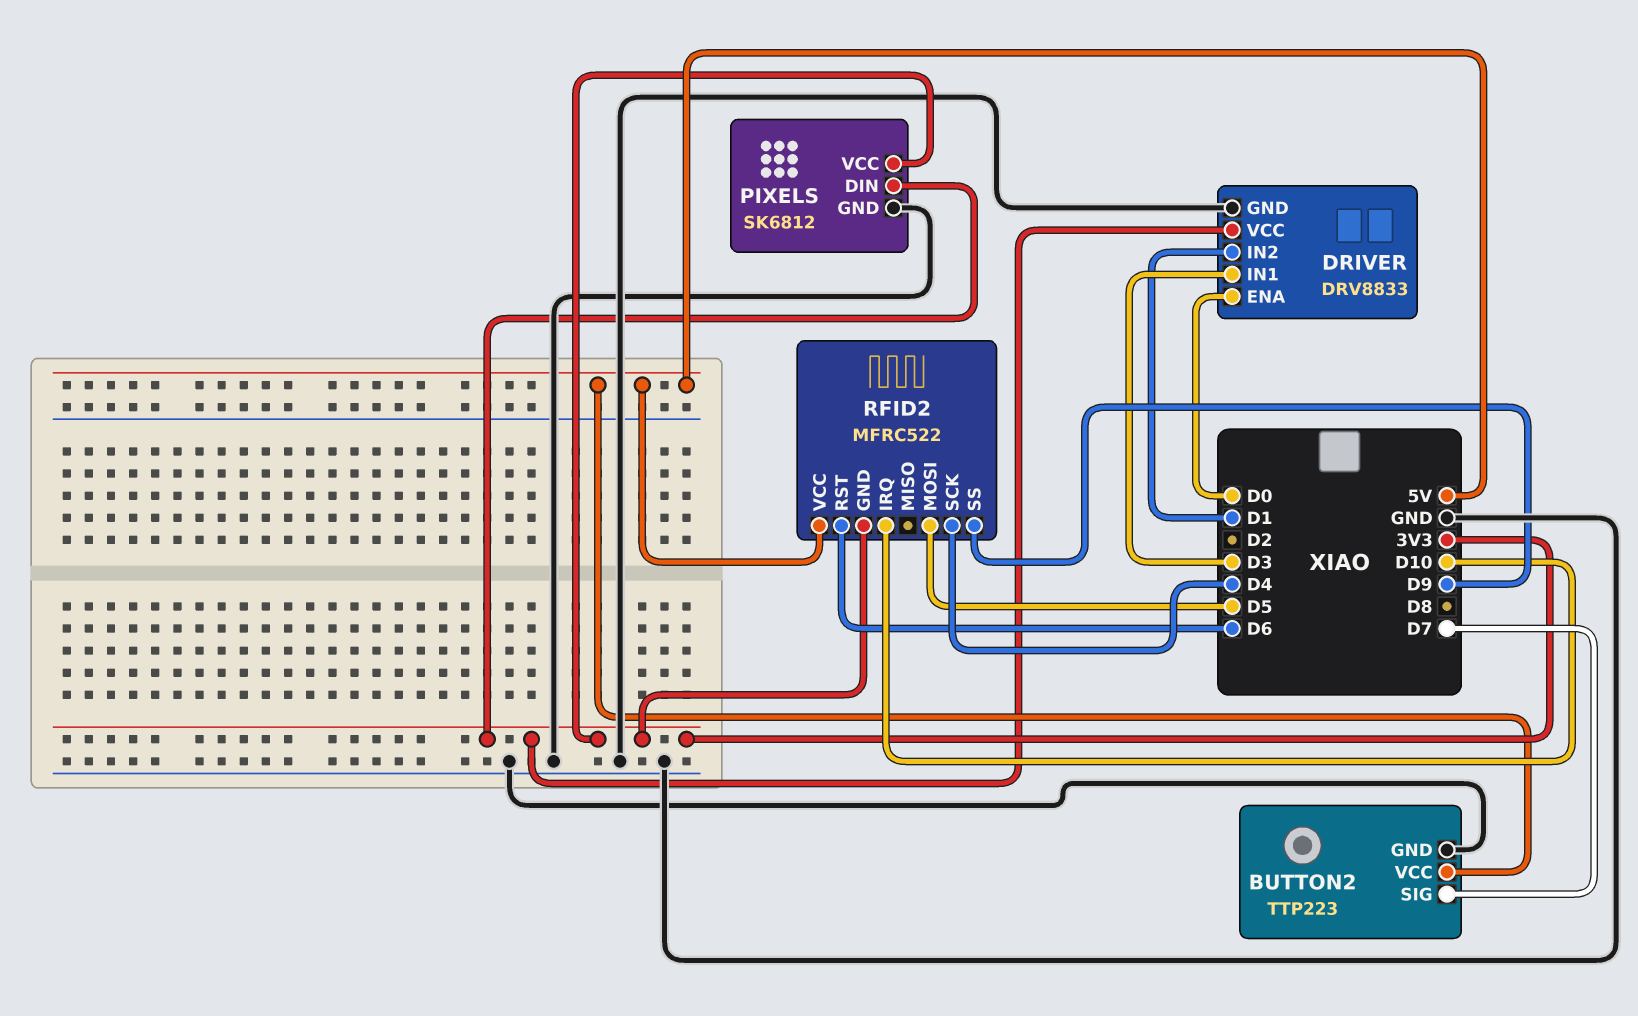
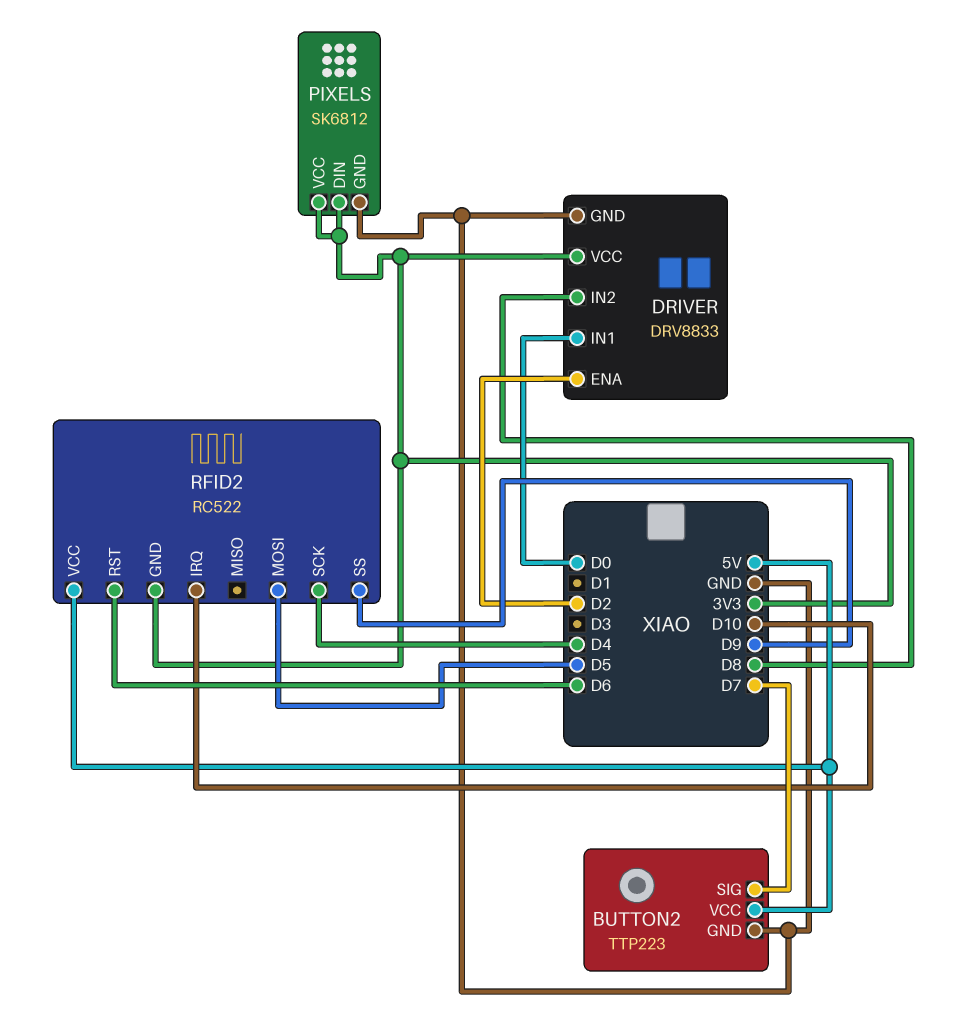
DRIVER pin ENA: D0 -> D2
DRIVER pin IN1: D3 -> D0
DRIVER pin IN2: D1 -> D8
RFID2: MFRC522 -> RC522

